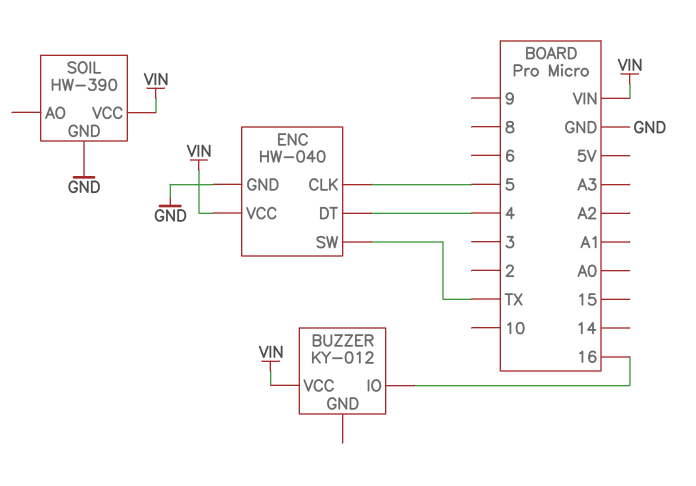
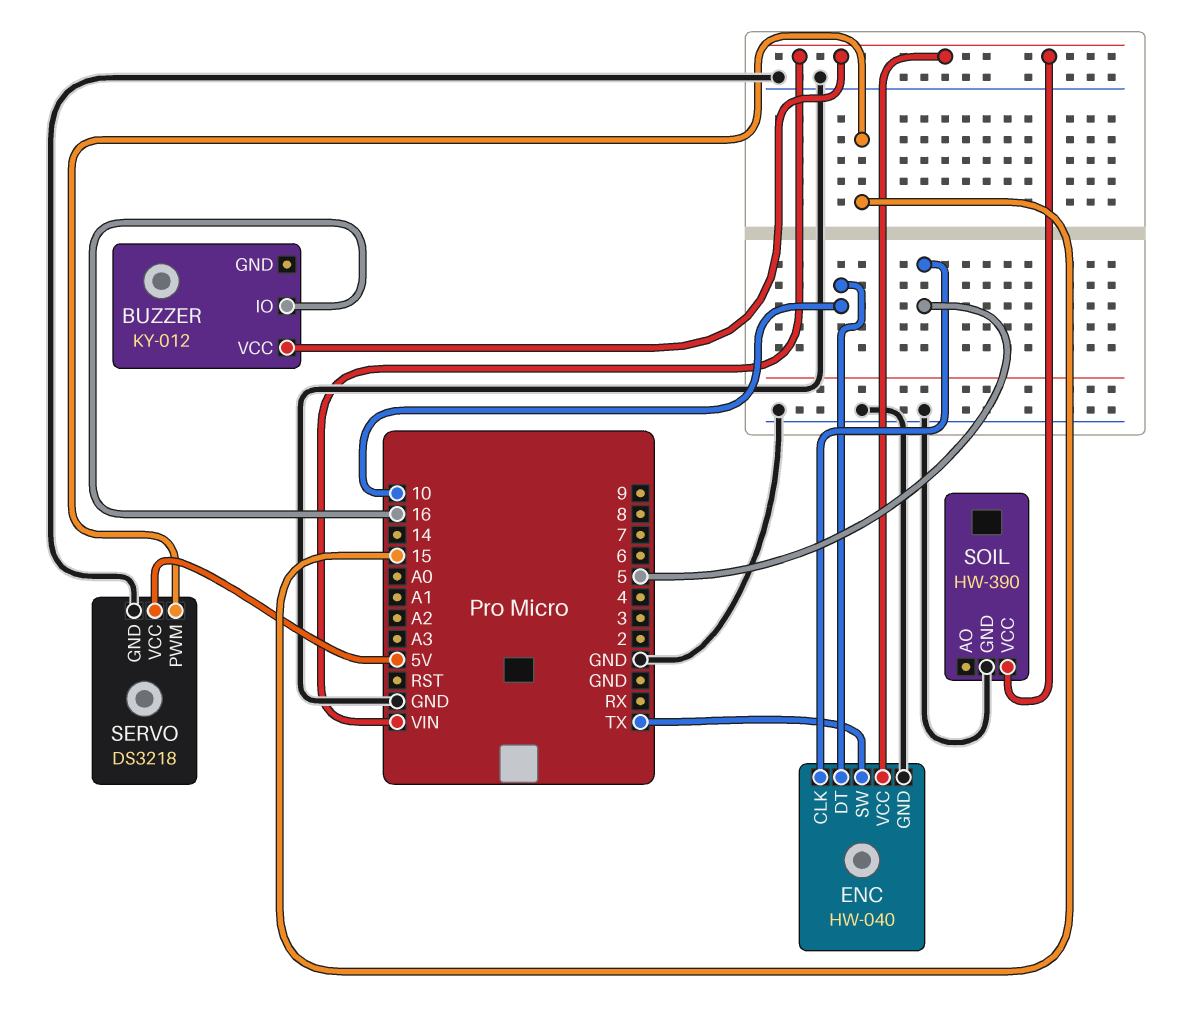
ENC pin DT: 4 -> 10
SERVO: none -> DS3218
SERVO pin GND: none -> GND
SERVO pin PWM: none -> 15
SERVO pin VCC: none -> 5V

